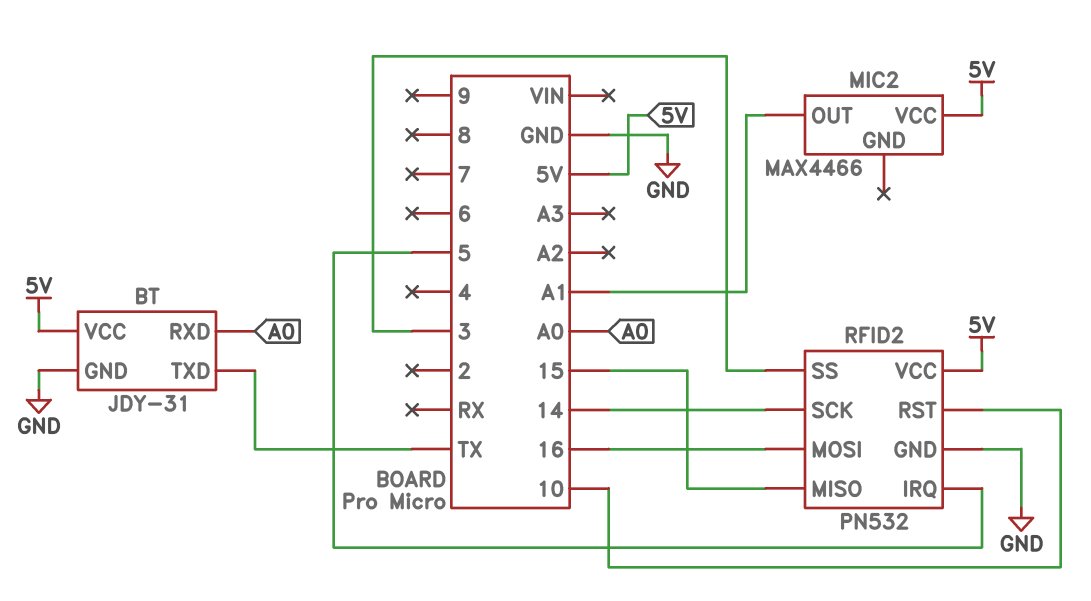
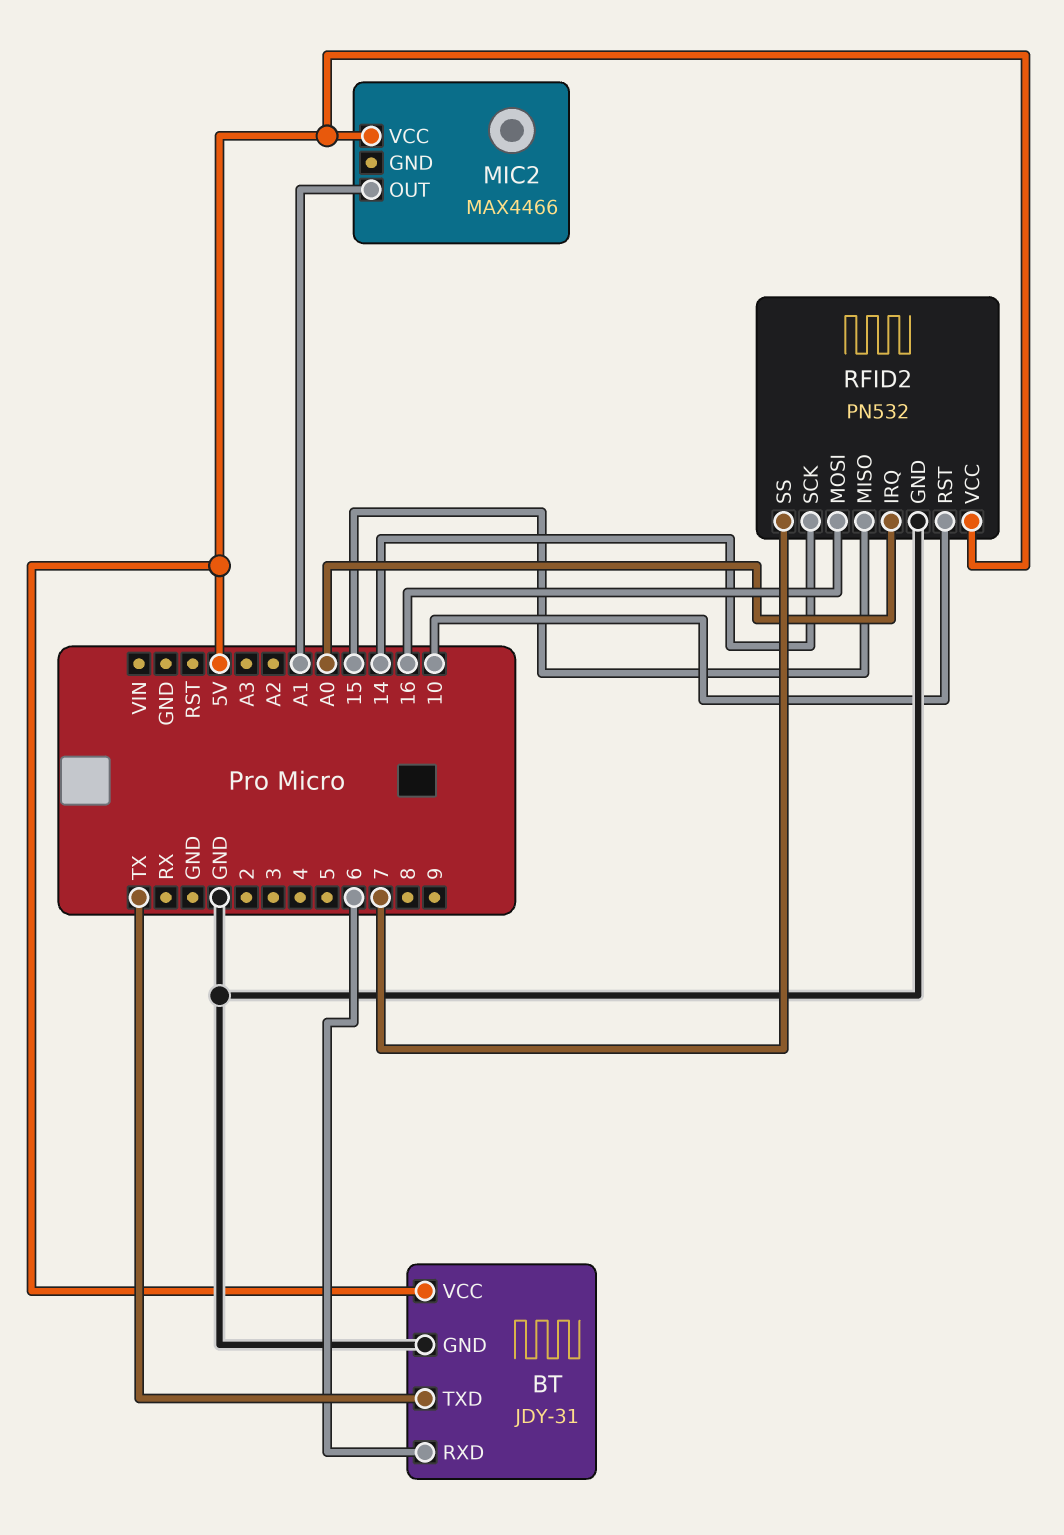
BT pin RXD: A0 -> 6
RFID2 pin IRQ: 5 -> A0
RFID2 pin SS: 3 -> 7

